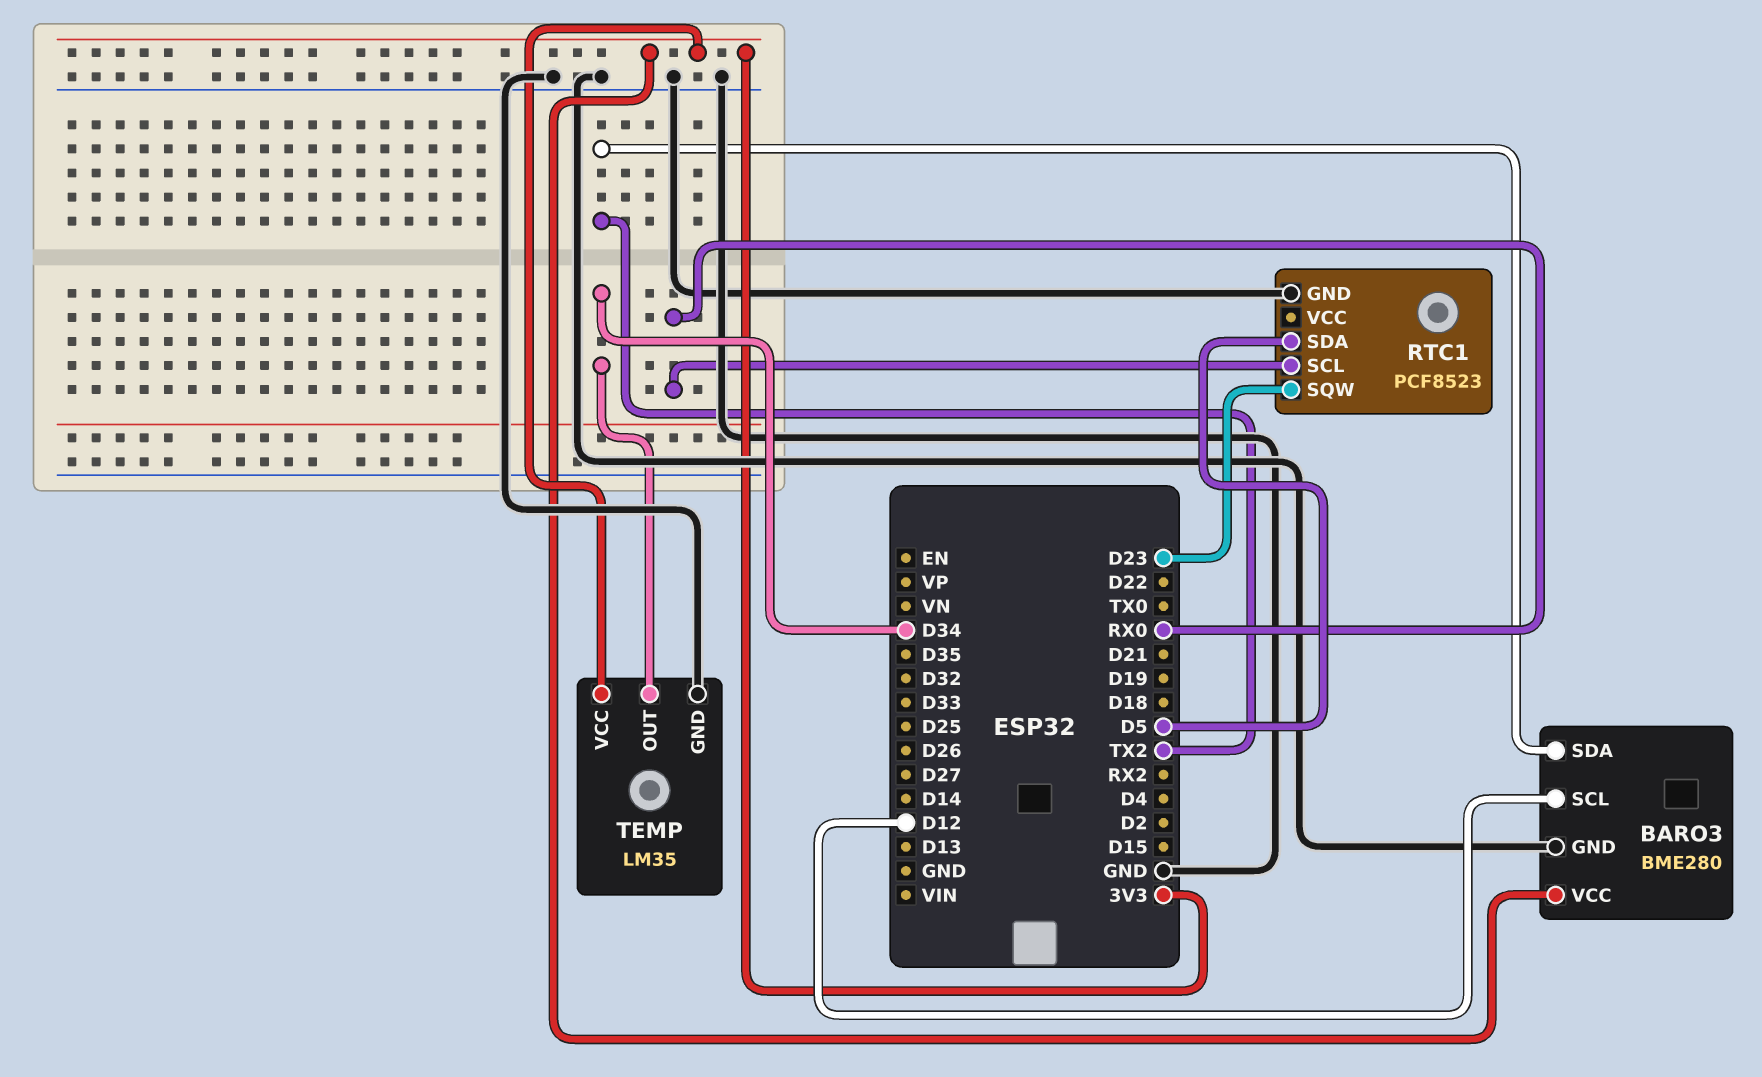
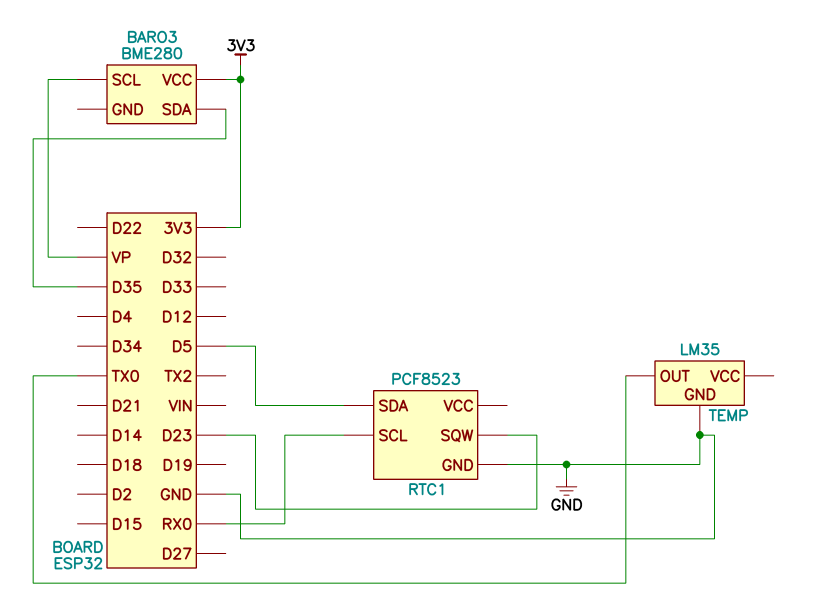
BARO3 pin GND: GND -> none
BARO3 pin SCL: D12 -> VP
BARO3 pin SDA: TX2 -> D35
TEMP pin OUT: D34 -> TX0
TEMP pin VCC: 3V3 -> none

